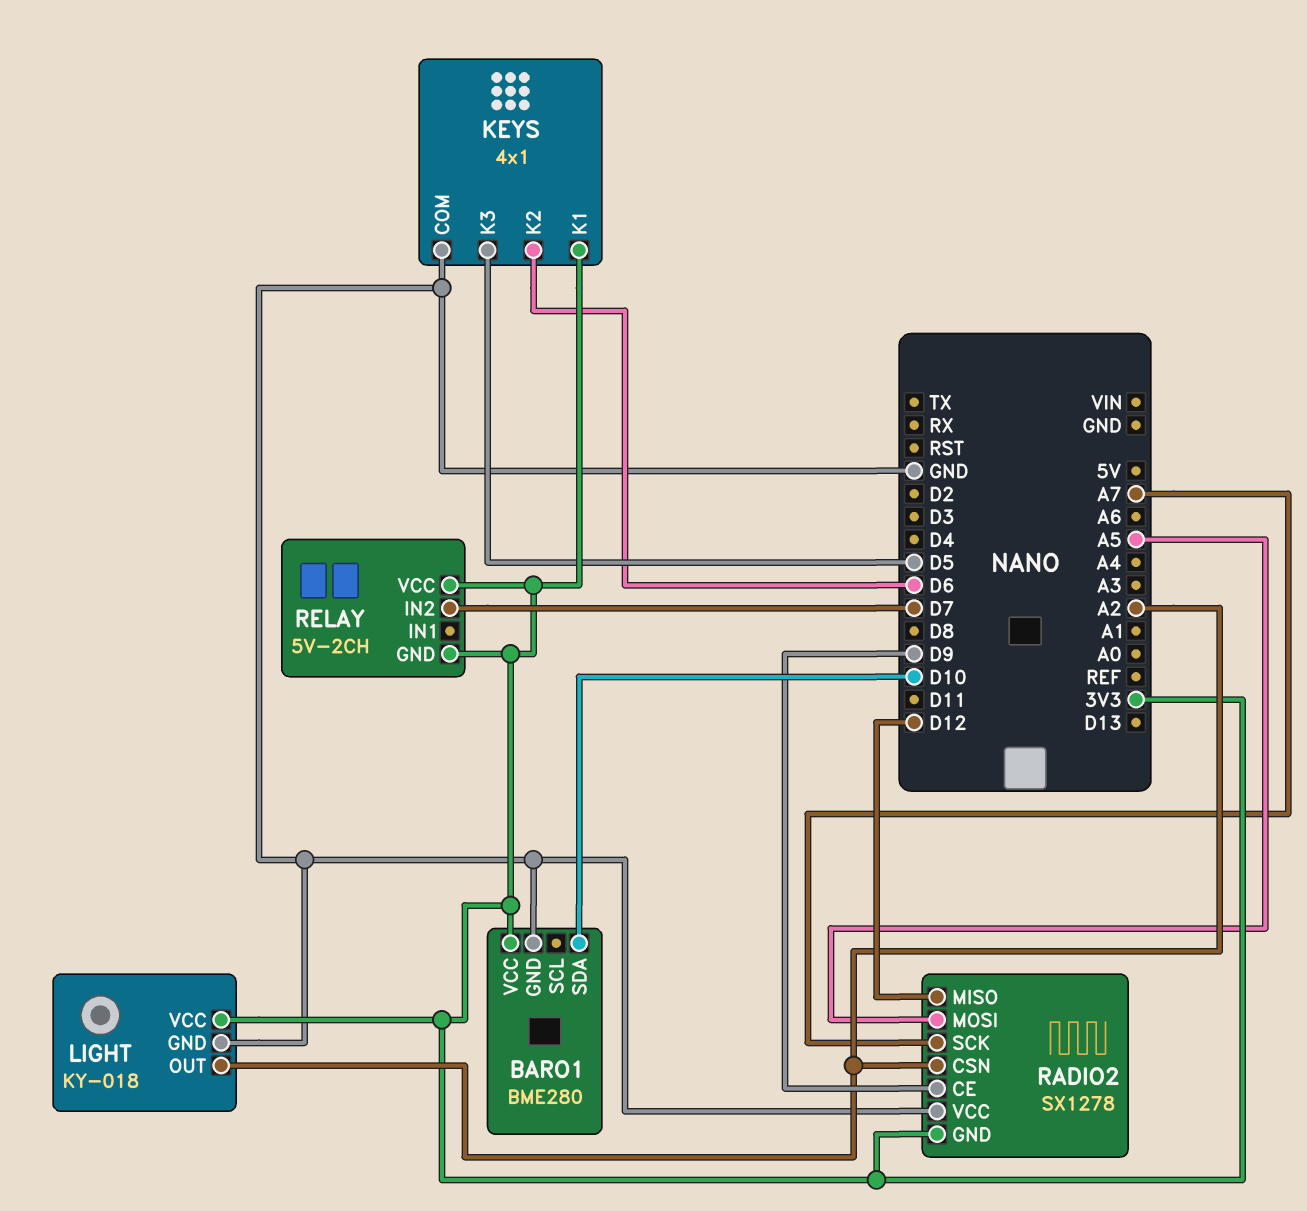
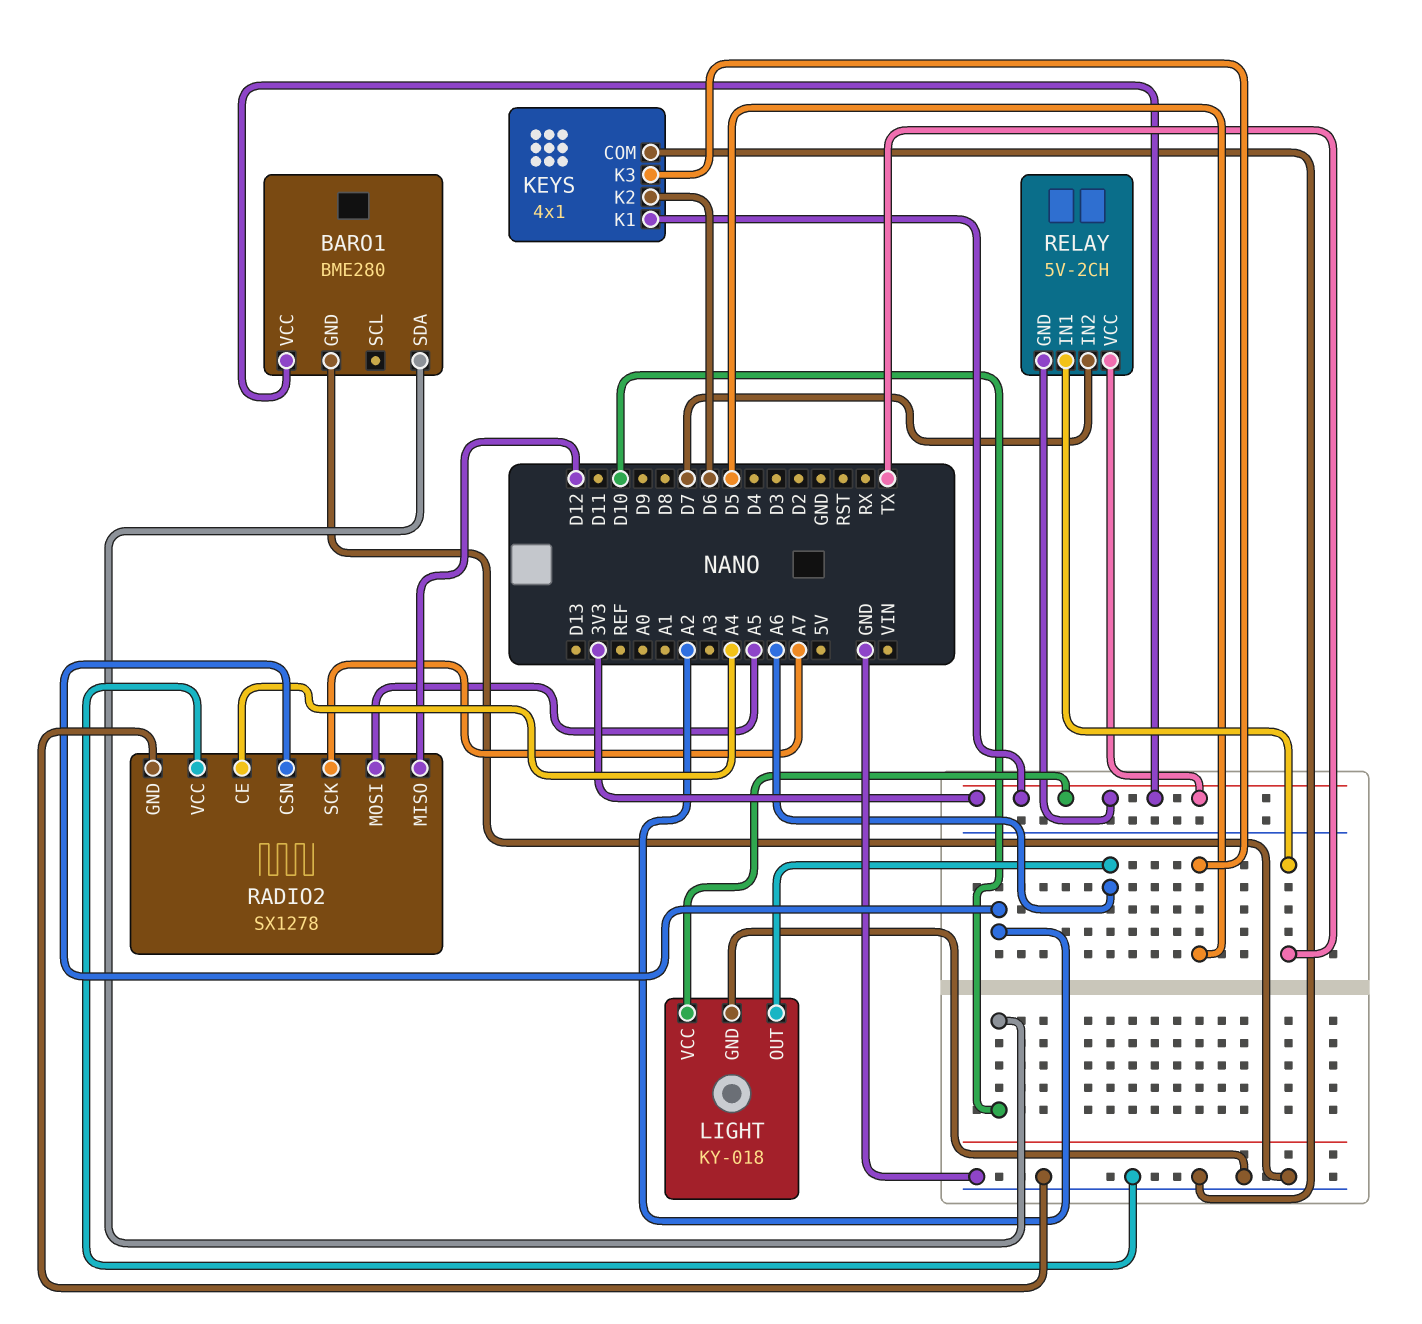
LIGHT pin OUT: A2 -> A6
RADIO2 pin CE: D9 -> A4
RADIO2 pin GND: 3V3 -> GND
RELAY pin IN1: none -> TX

